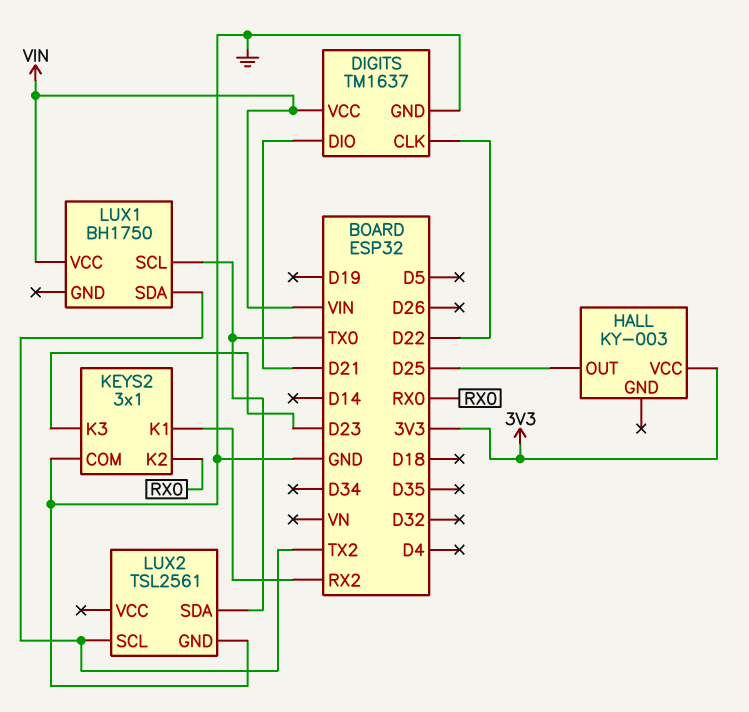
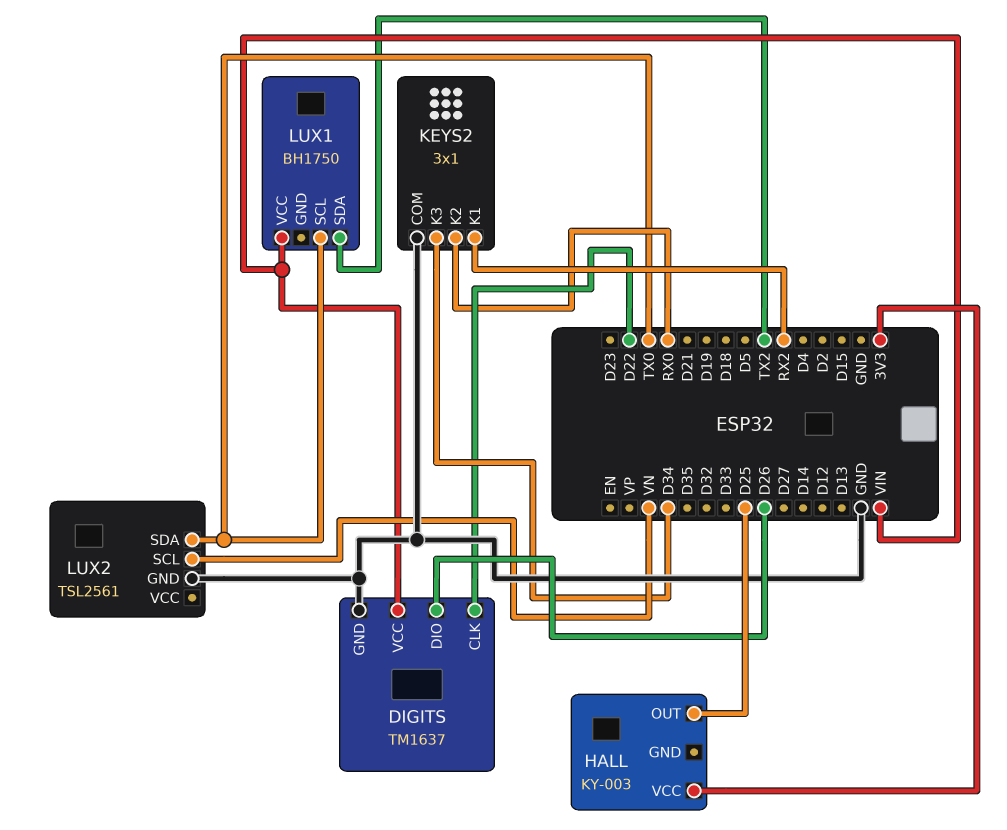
DIGITS pin DIO: D21 -> D26
KEYS2 pin K3: D23 -> D34
LUX2 pin SCL: TX2 -> VN

